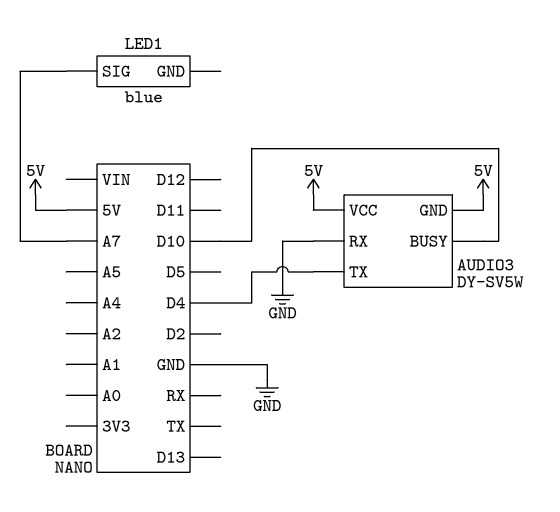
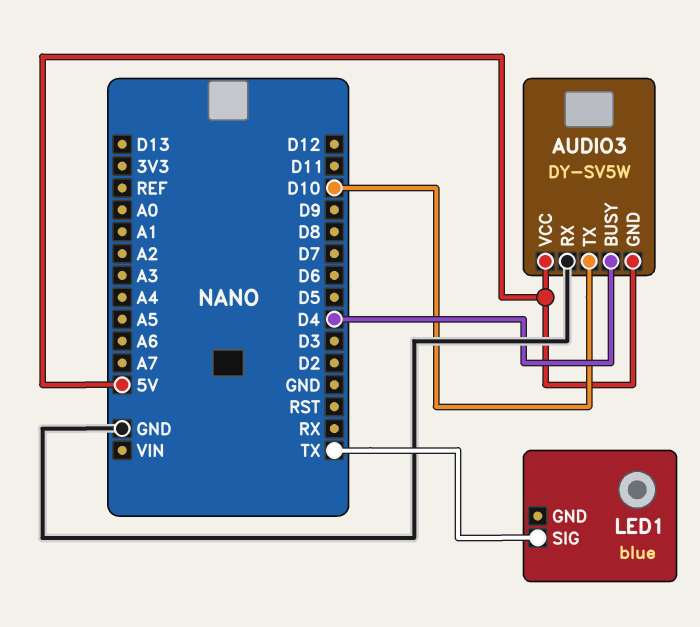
AUDIO3 pin BUSY: D10 -> D4
AUDIO3 pin TX: D4 -> D10
LED1 pin SIG: A7 -> TX

